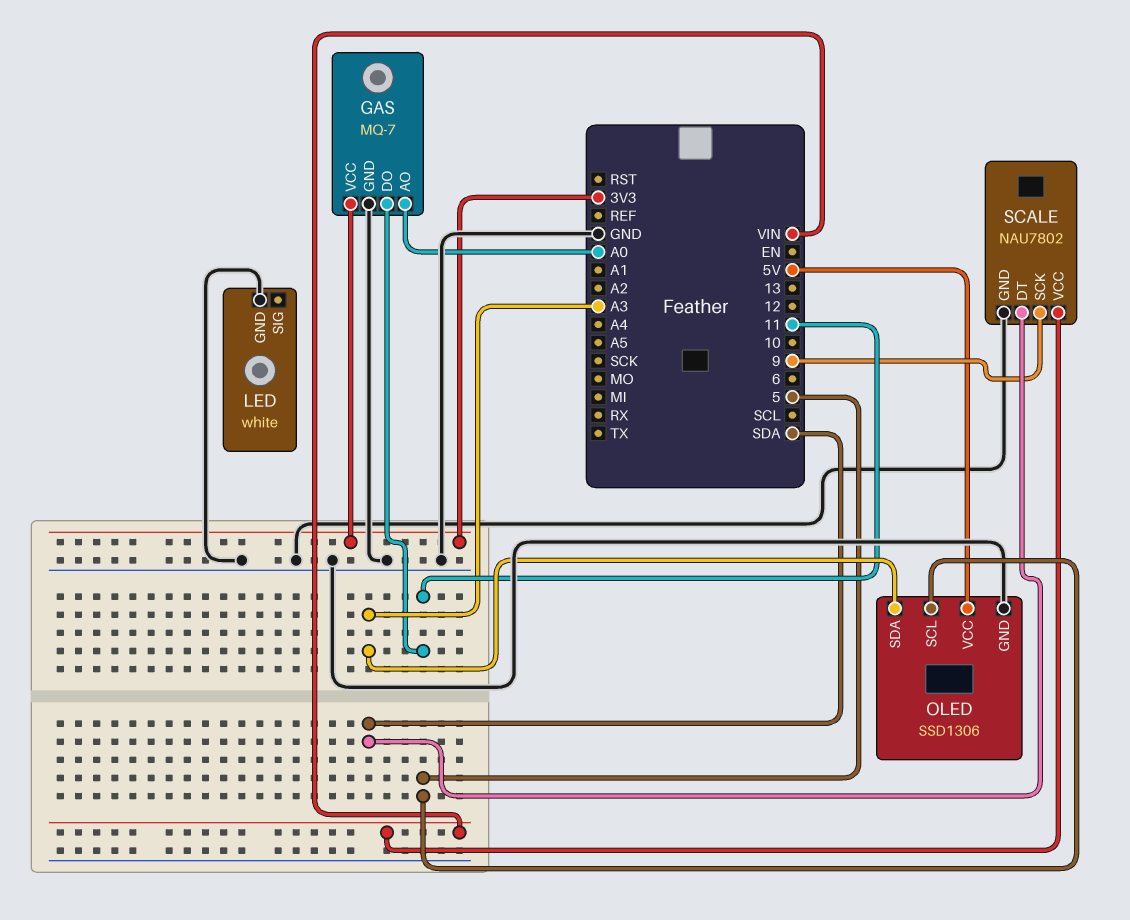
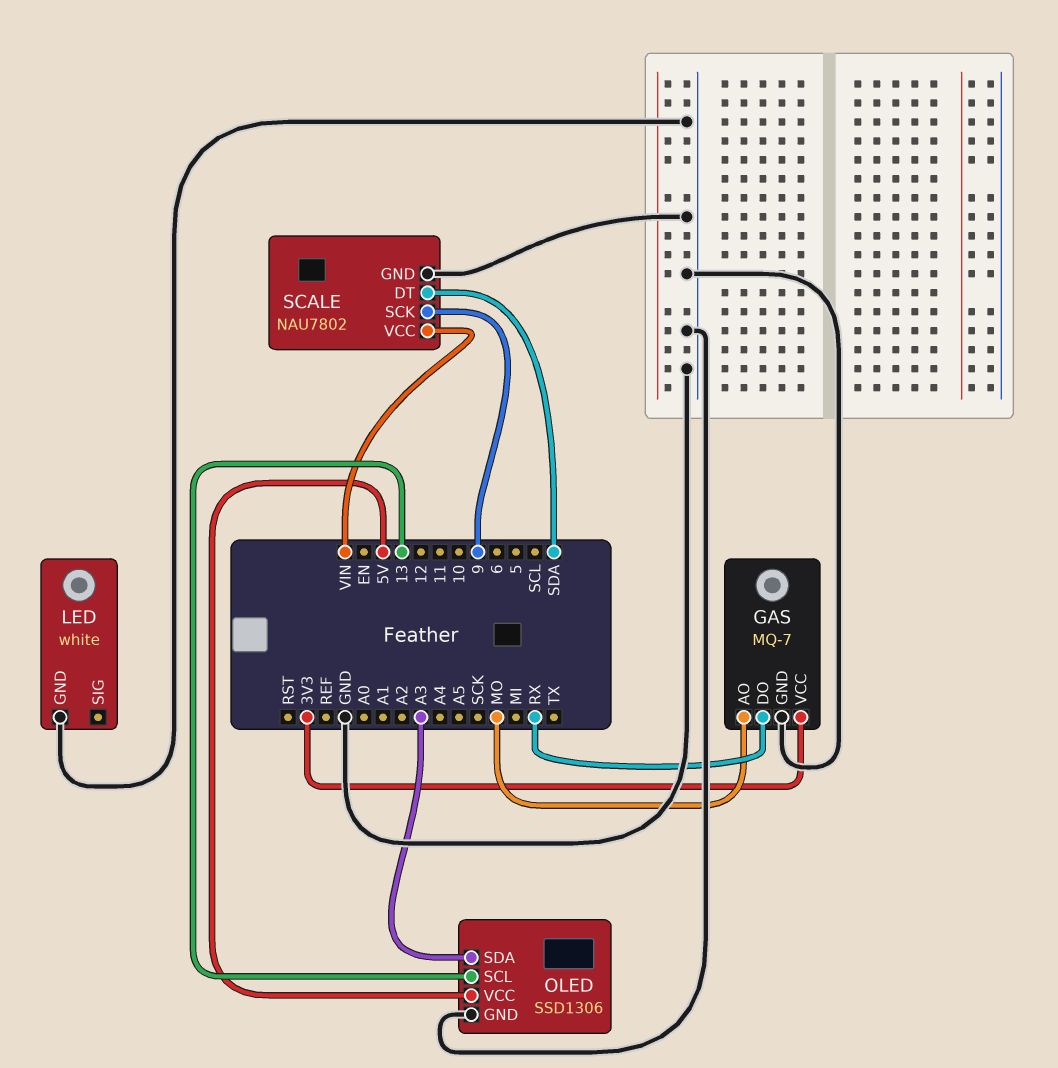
GAS pin AO: A0 -> MO
GAS pin DO: 11 -> RX
OLED pin SCL: 5 -> 13

